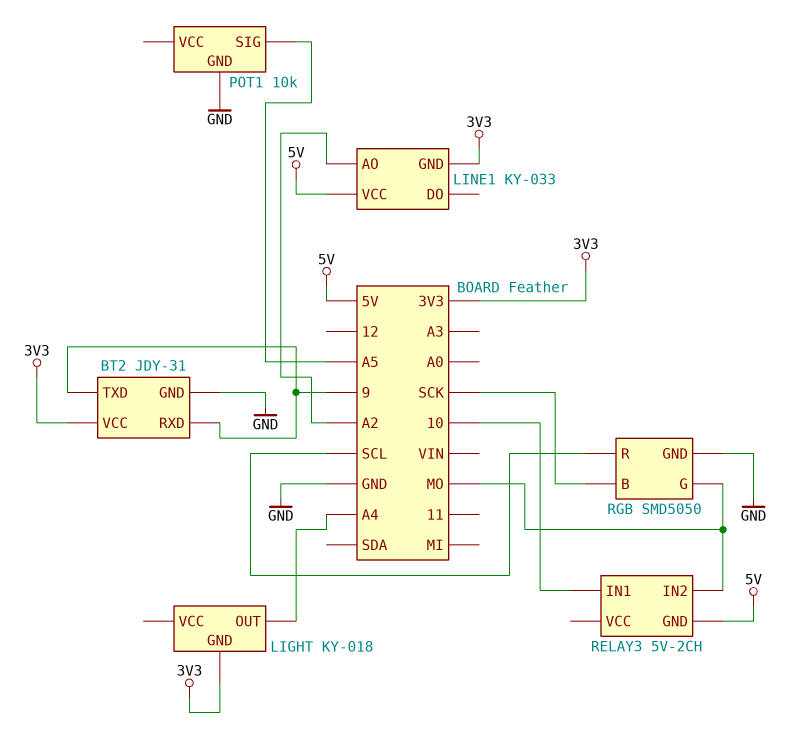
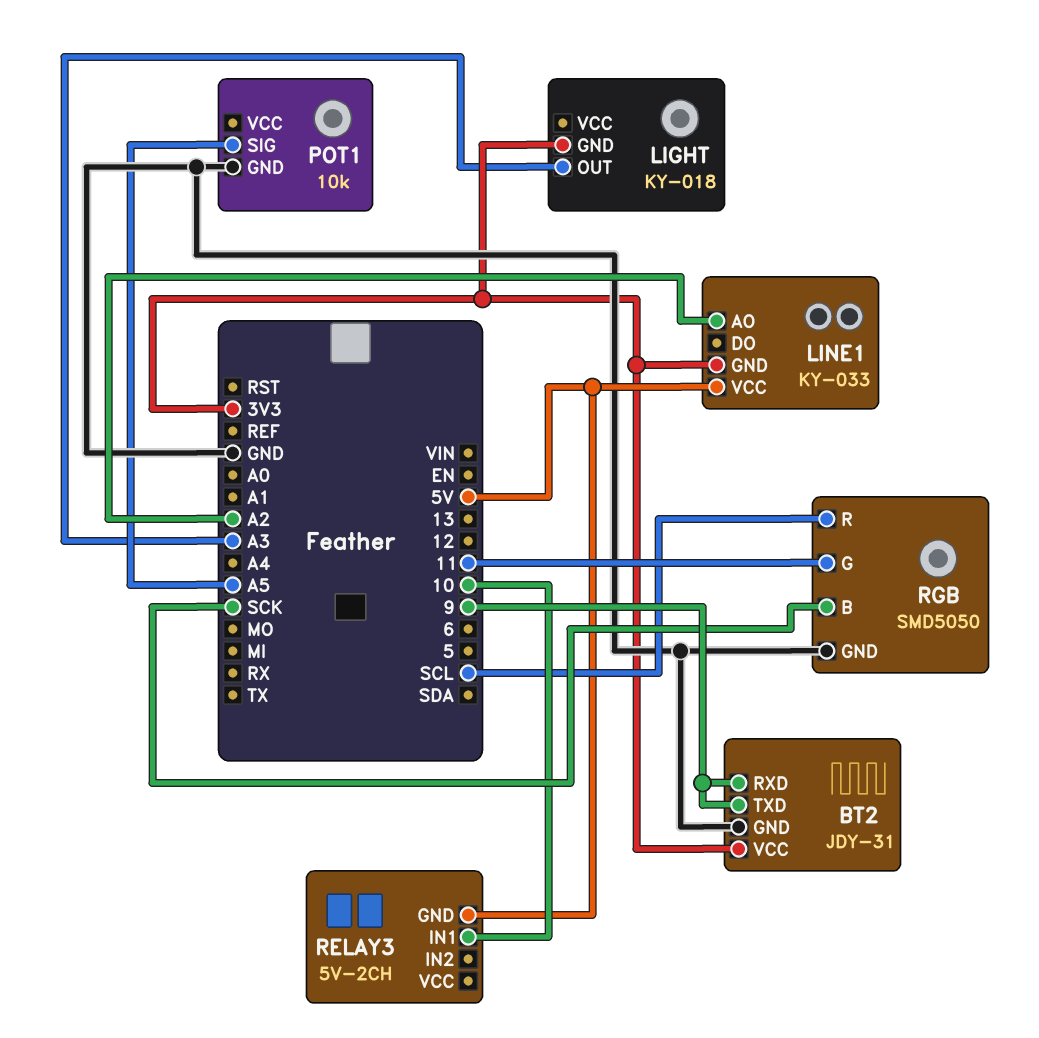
LIGHT pin OUT: A4 -> A3
RELAY3 pin IN2: MO -> none
RGB pin G: MO -> 11

